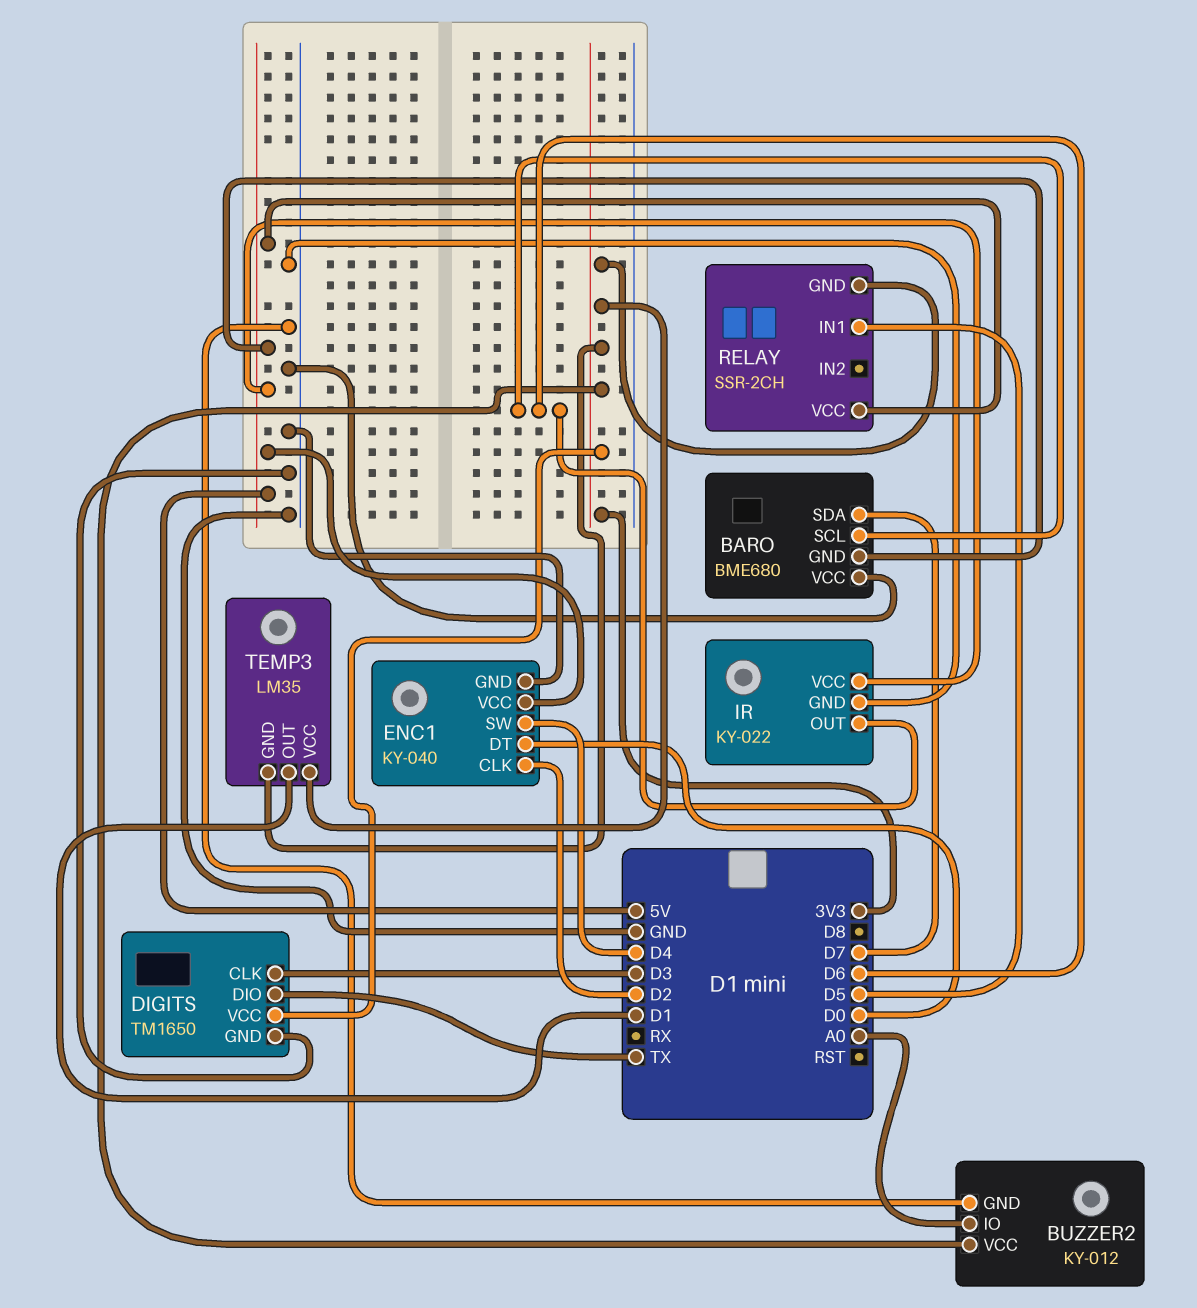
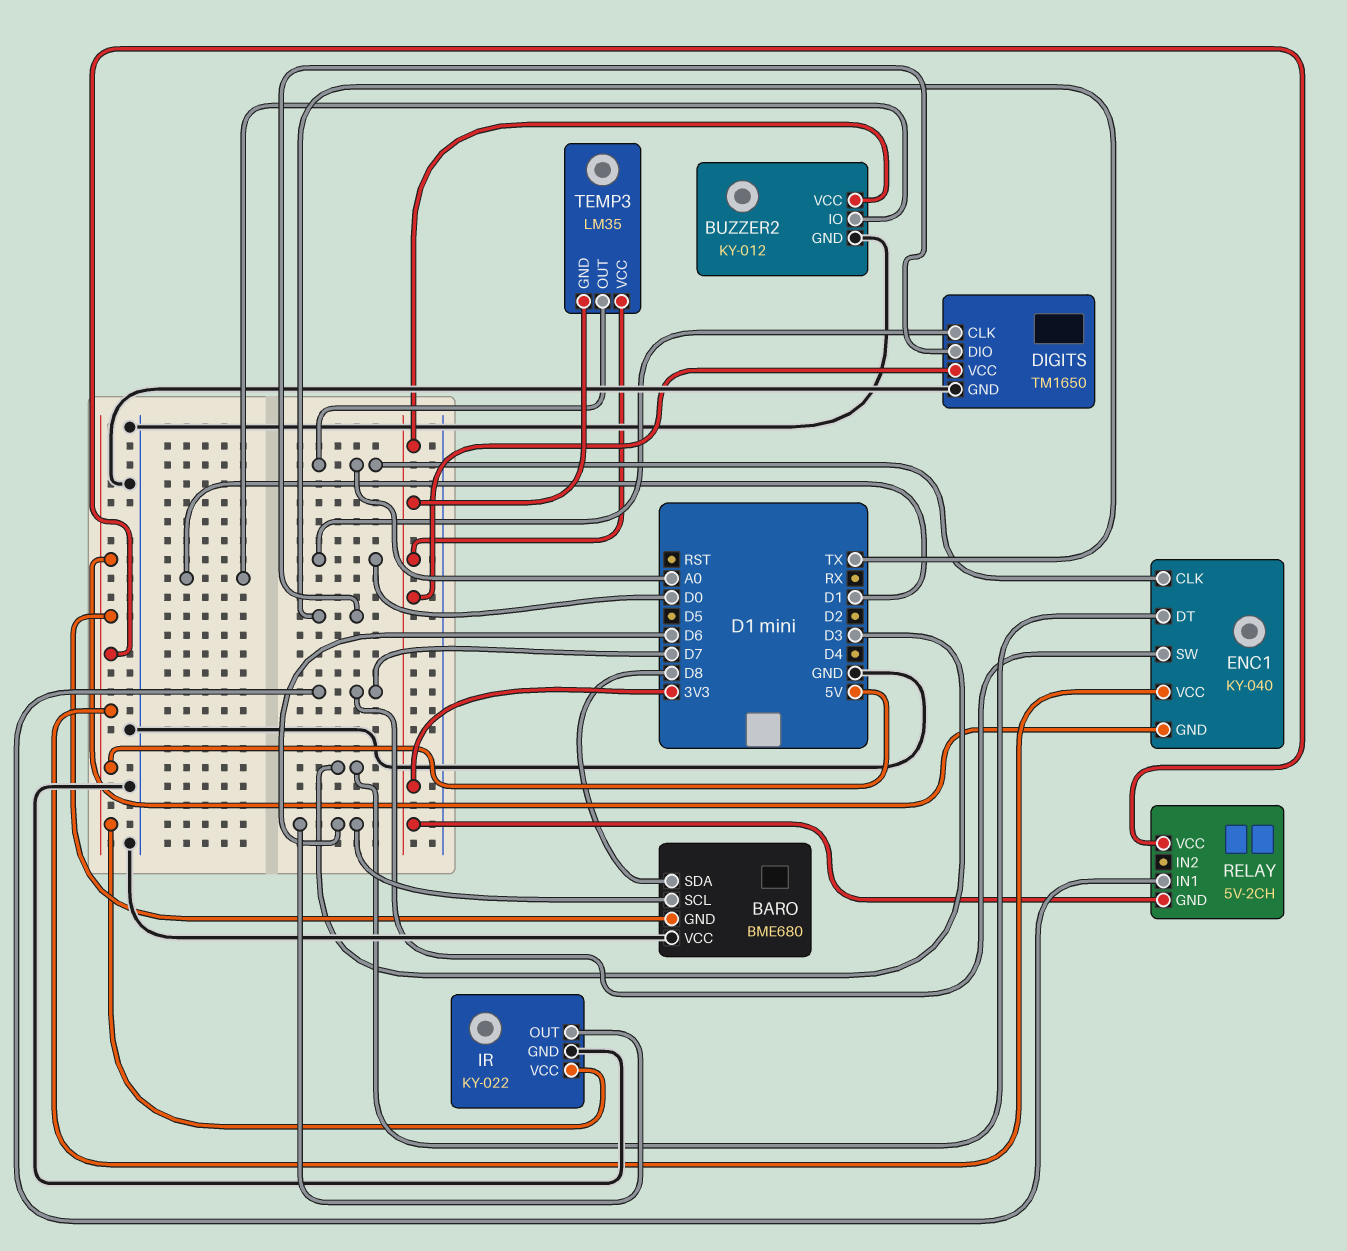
BARO pin SDA: D7 -> D8
BUZZER2 pin IO: A0 -> D1
DIGITS pin CLK: D3 -> D0
ENC1 pin CLK: D2 -> A0
ENC1 pin DT: D0 -> D3
ENC1 pin GND: GND -> 5V
ENC1 pin SW: D4 -> D7
RELAY: SSR-2CH -> 5V-2CH
RELAY pin IN1: D5 -> D7
TEMP3 pin OUT: D1 -> A0

